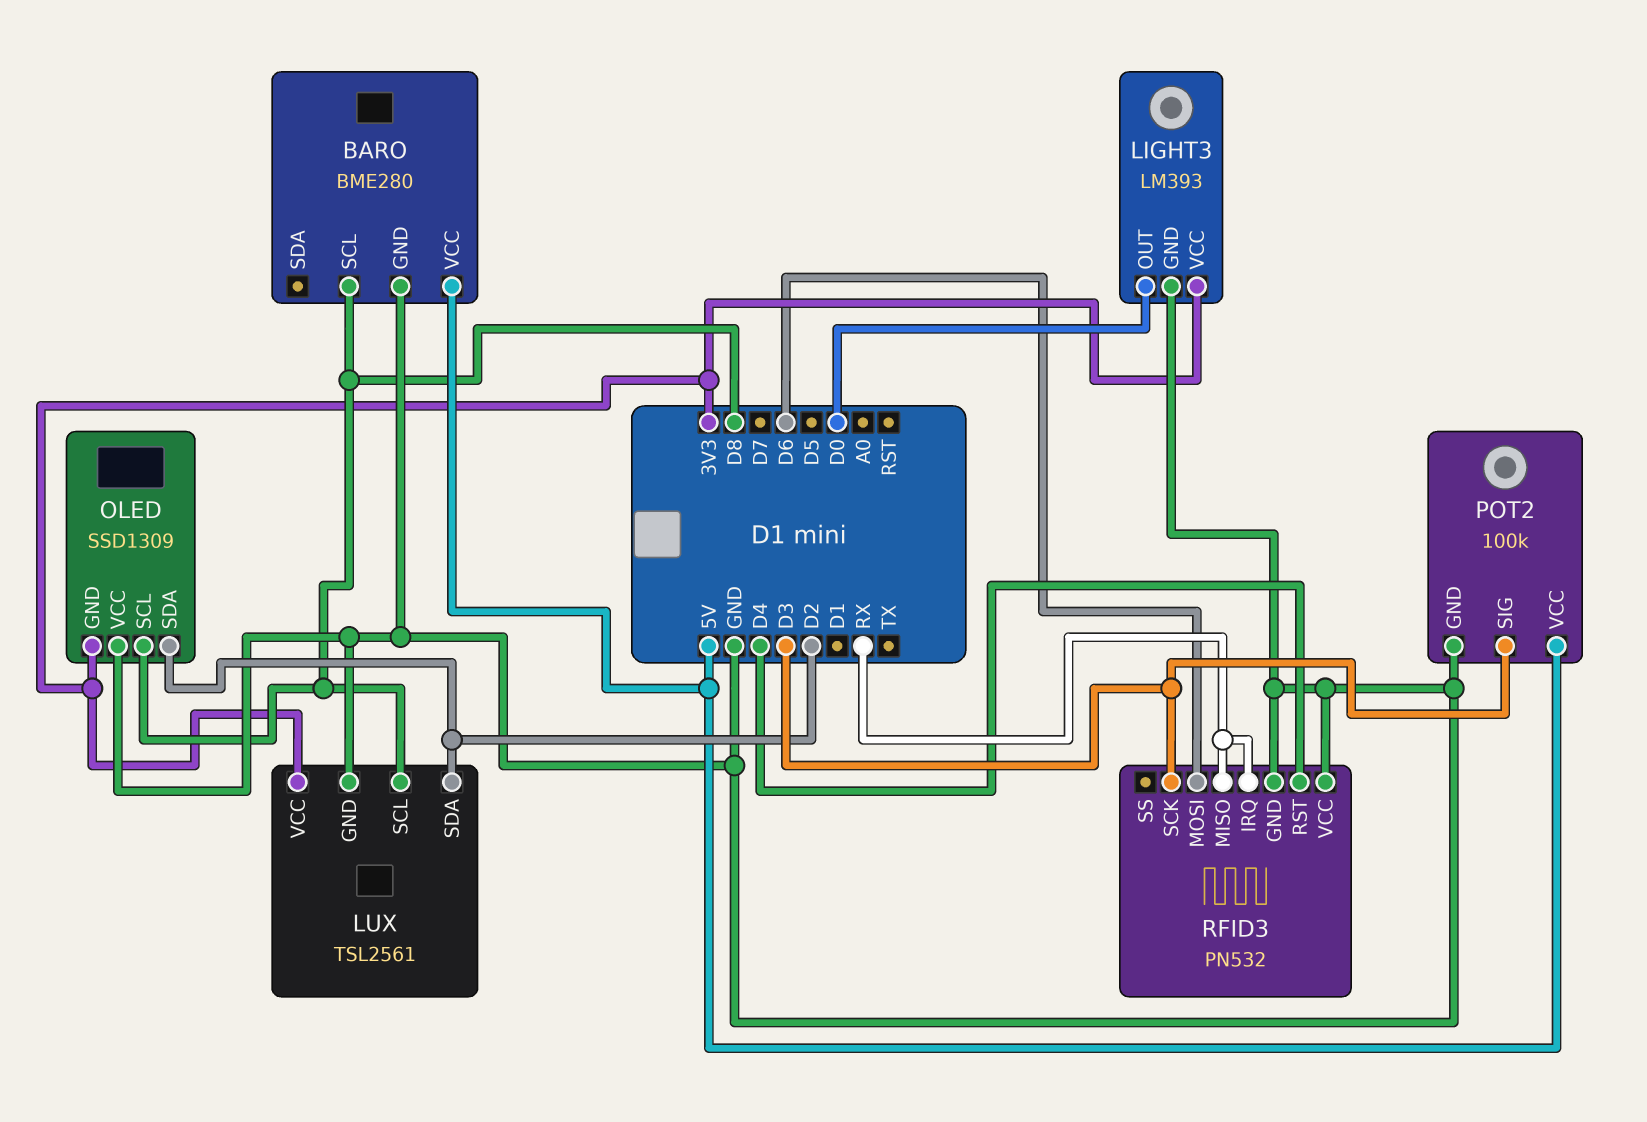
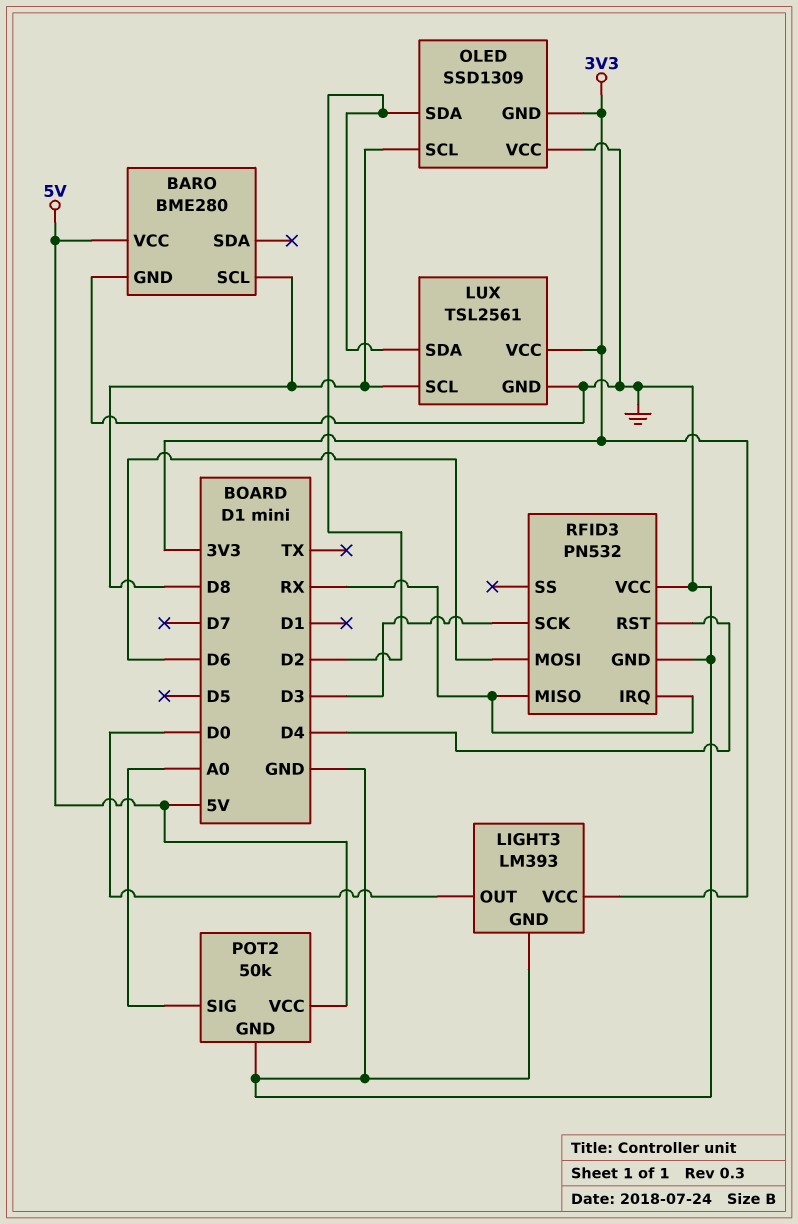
POT2: 100k -> 50k
POT2 pin SIG: D3 -> A0

